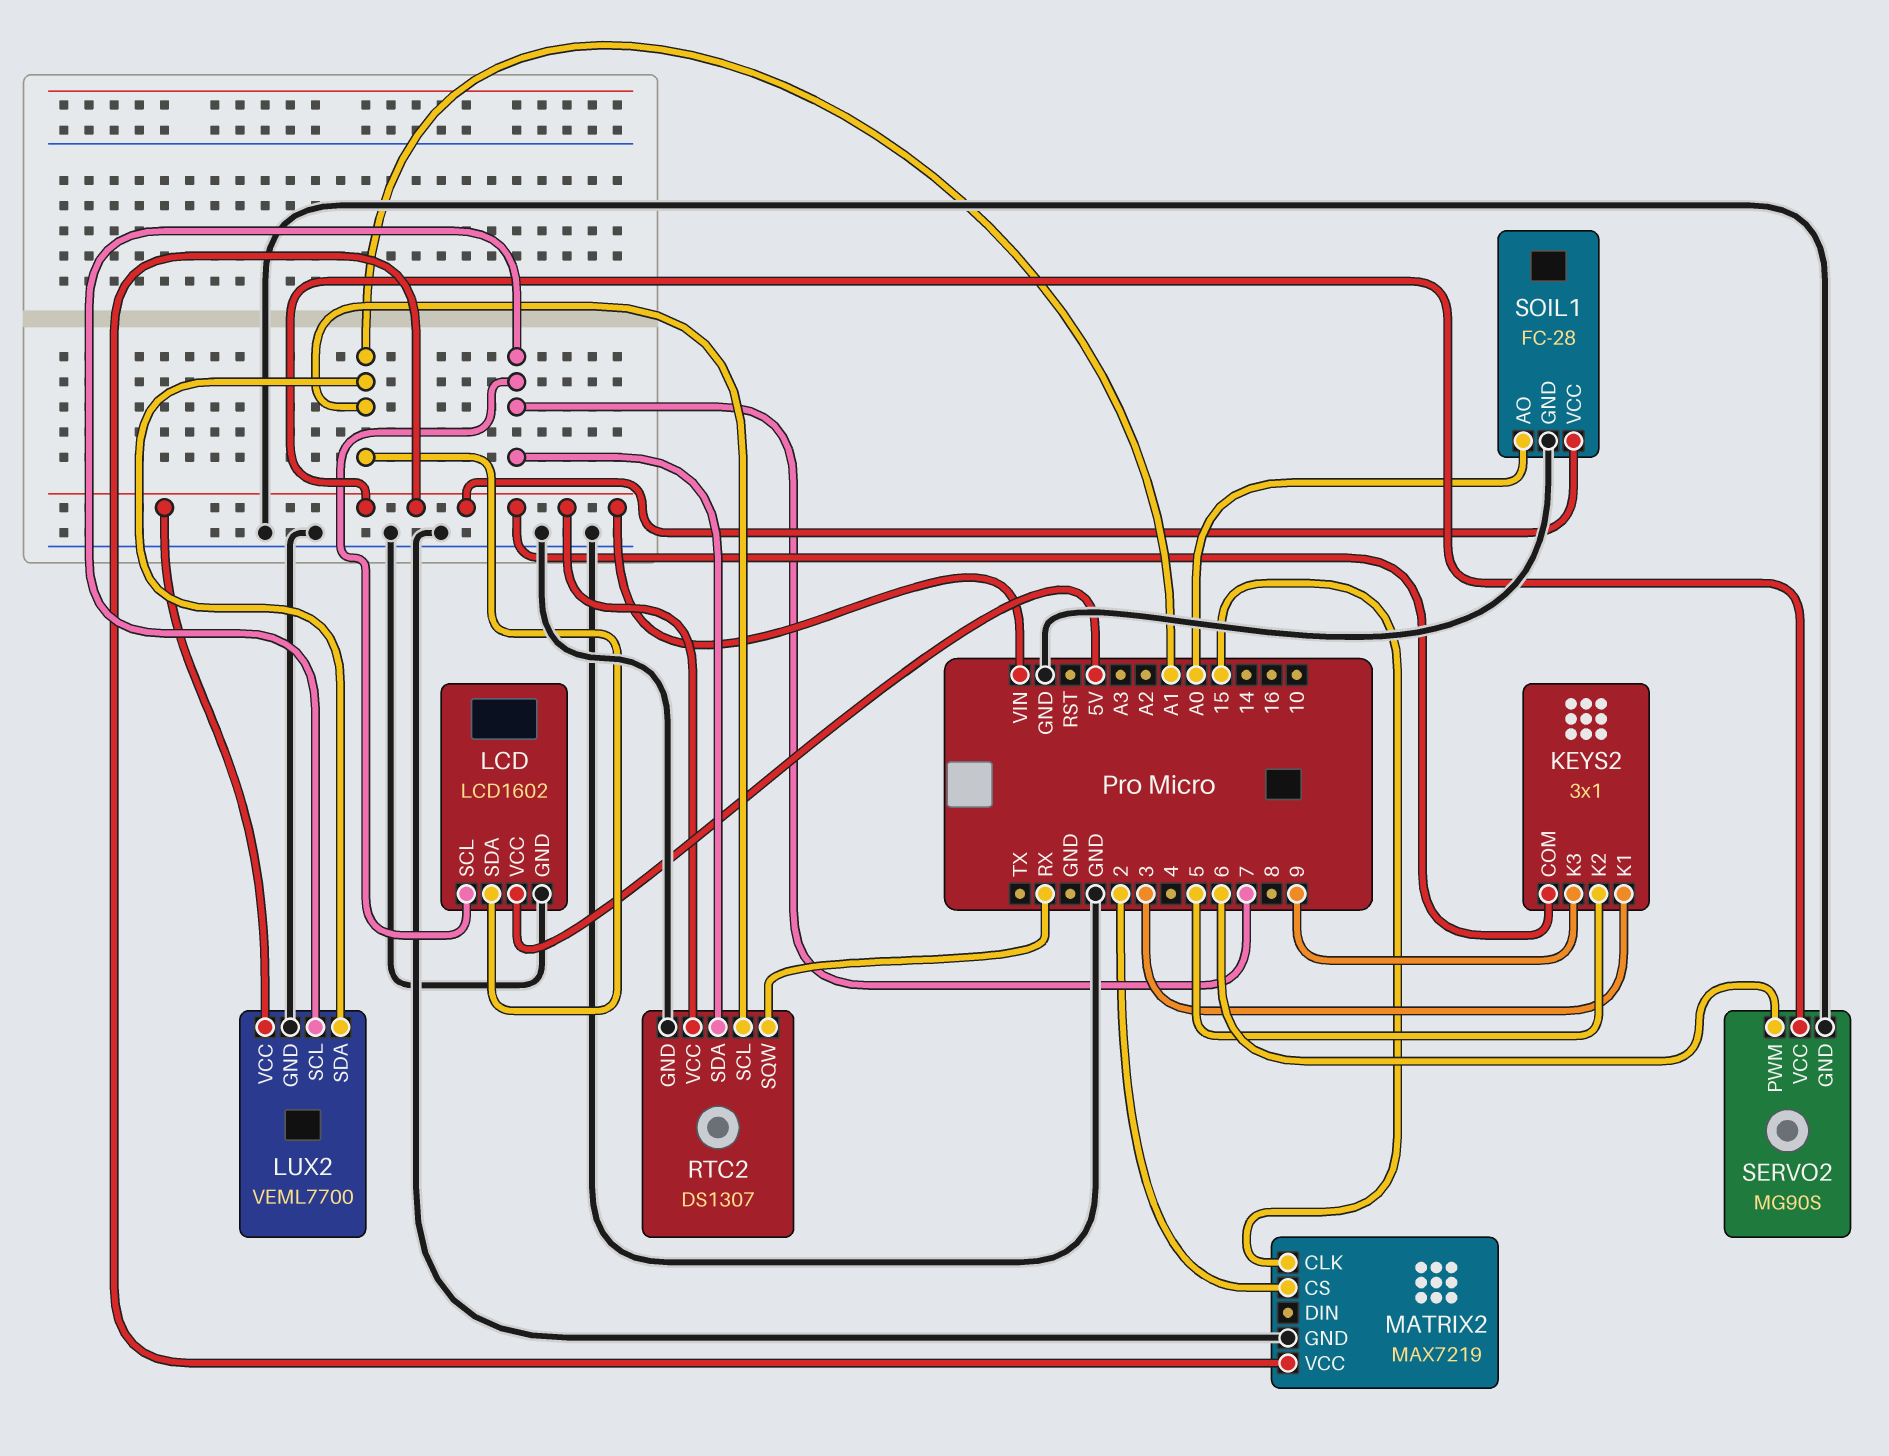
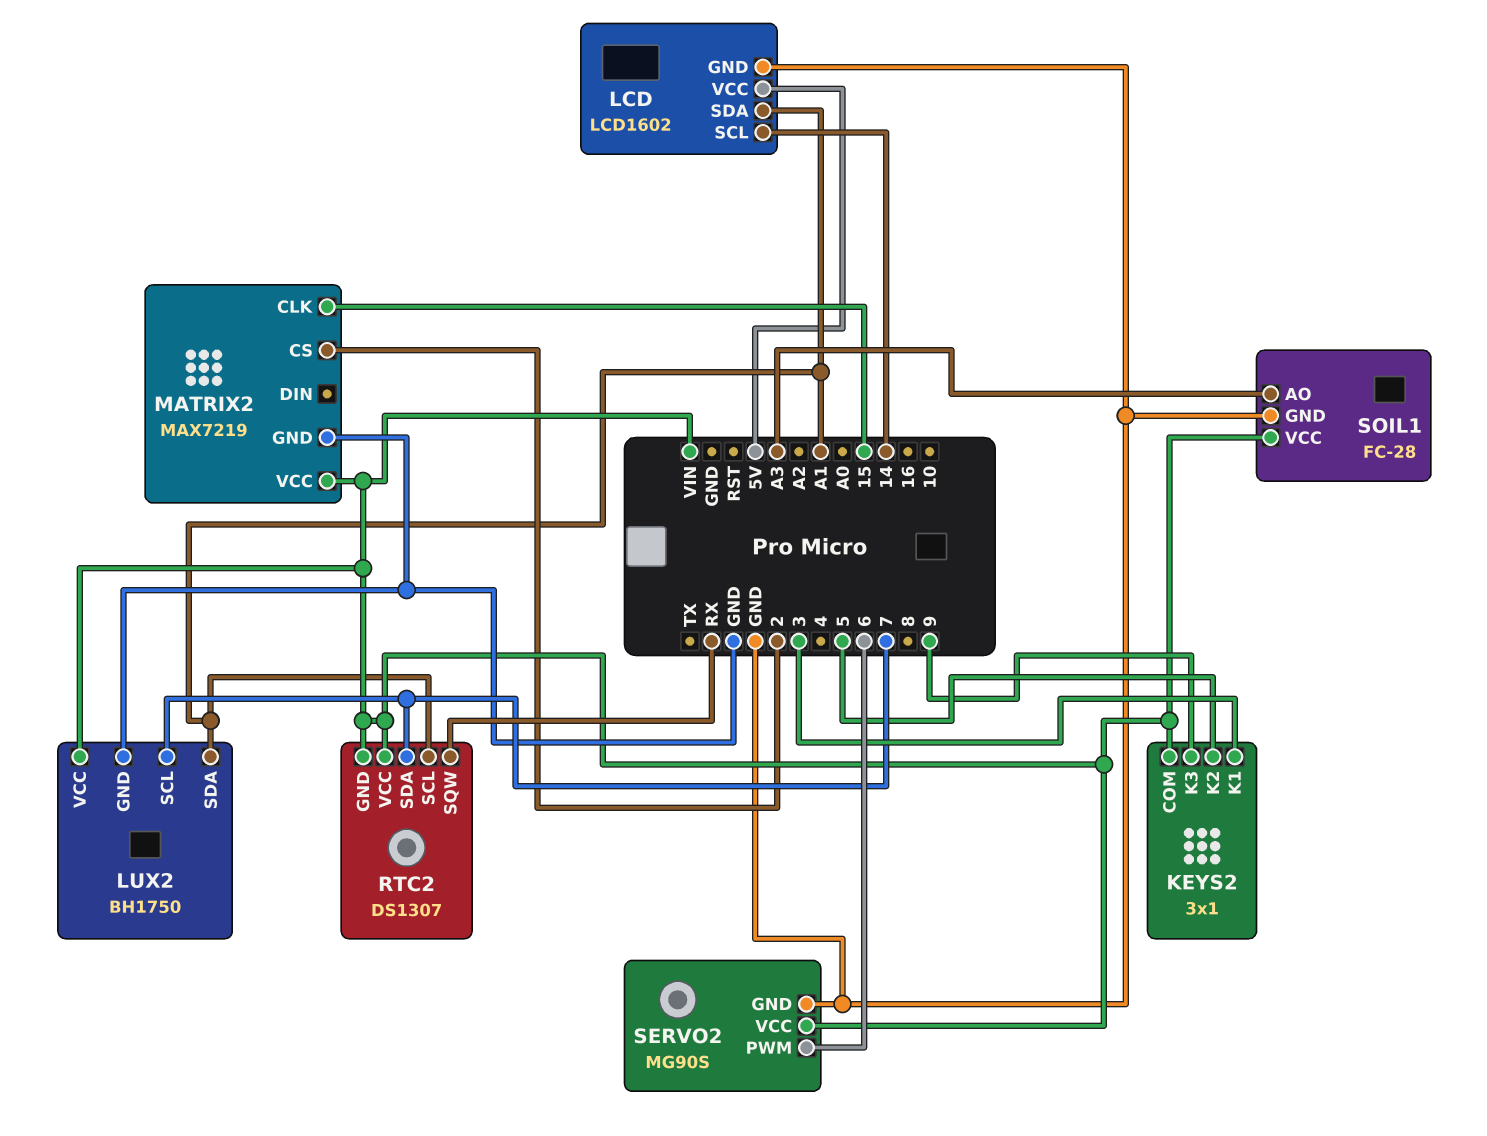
LCD pin SCL: 7 -> 14
LUX2: VEML7700 -> BH1750
RTC2 pin GND: GND -> VIN
SOIL1 pin AO: A0 -> A3

